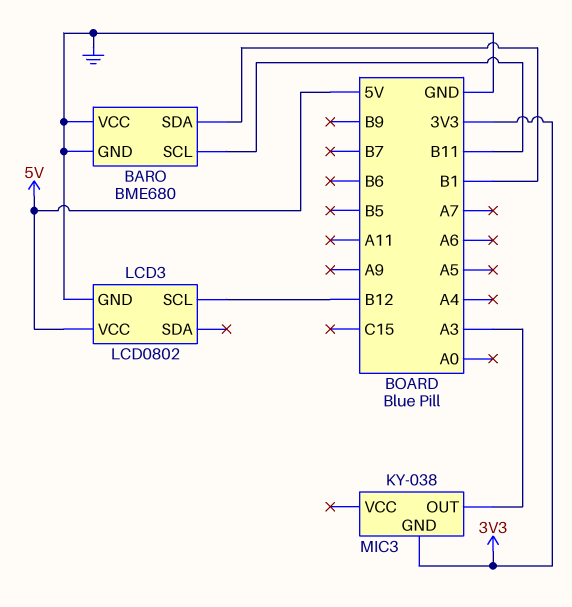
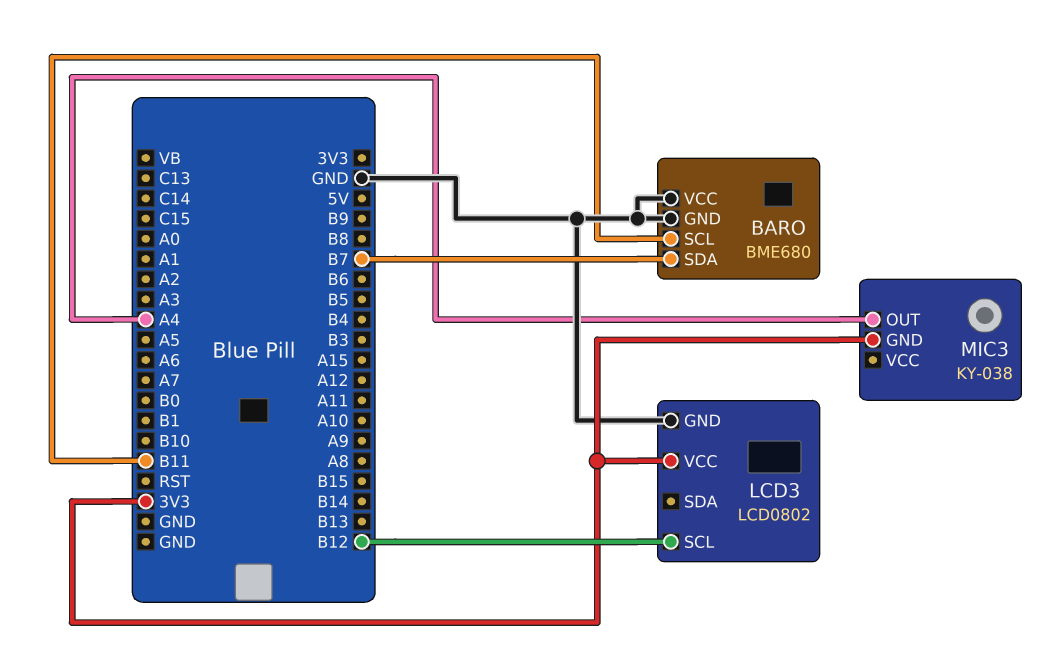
BARO pin SDA: B1 -> B7
LCD3 pin VCC: 5V -> 3V3
MIC3 pin OUT: A3 -> A4

